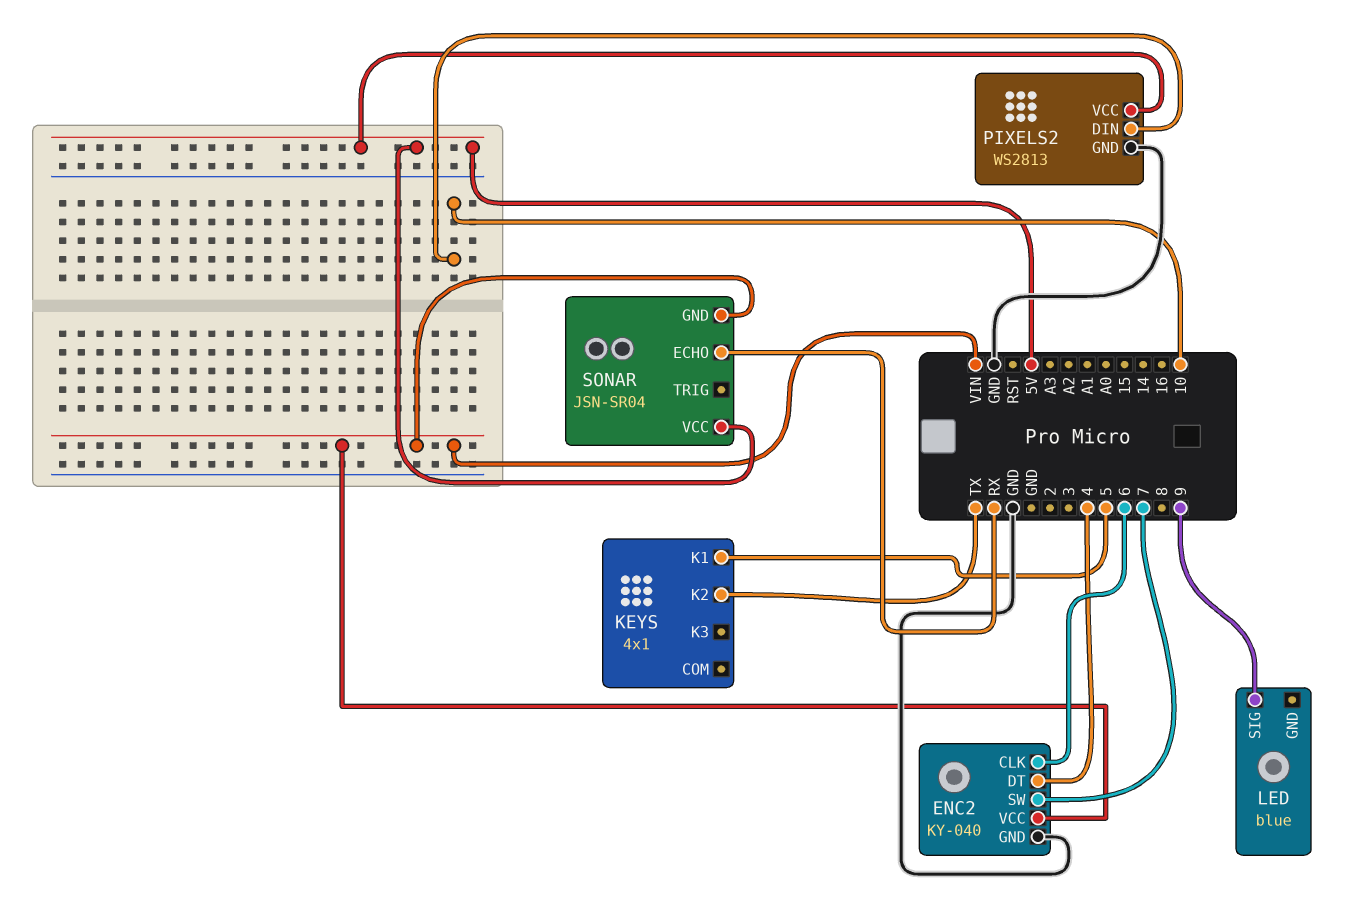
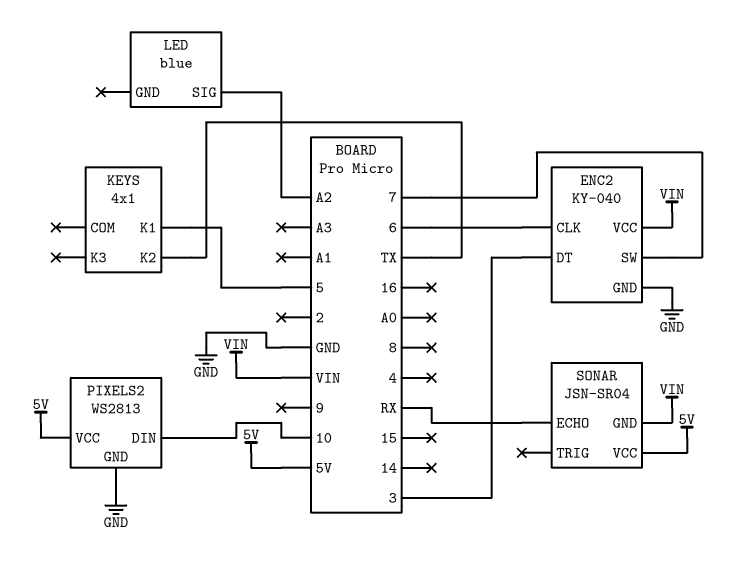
ENC2 pin DT: 4 -> 3
LED pin SIG: 9 -> A2

